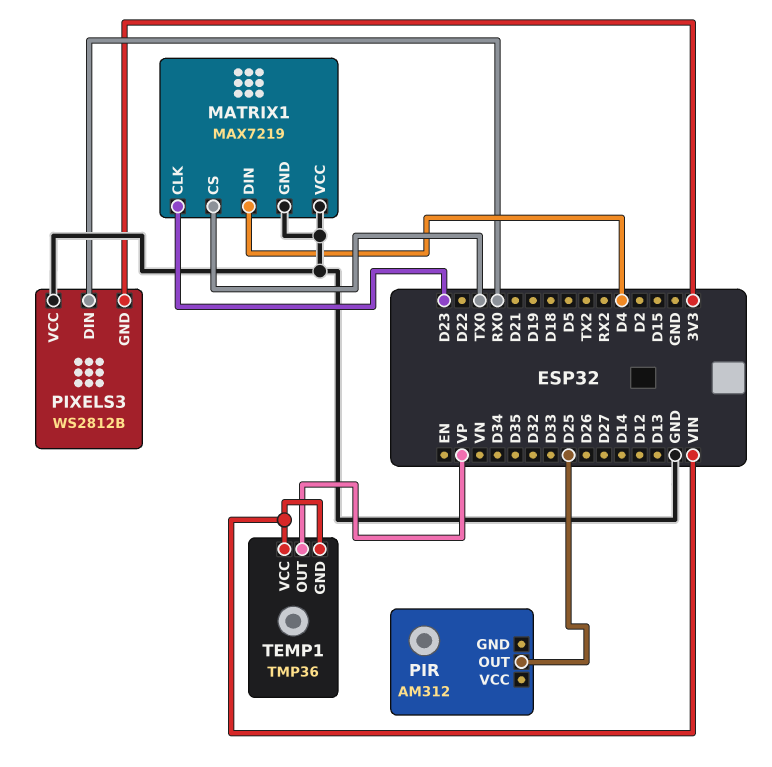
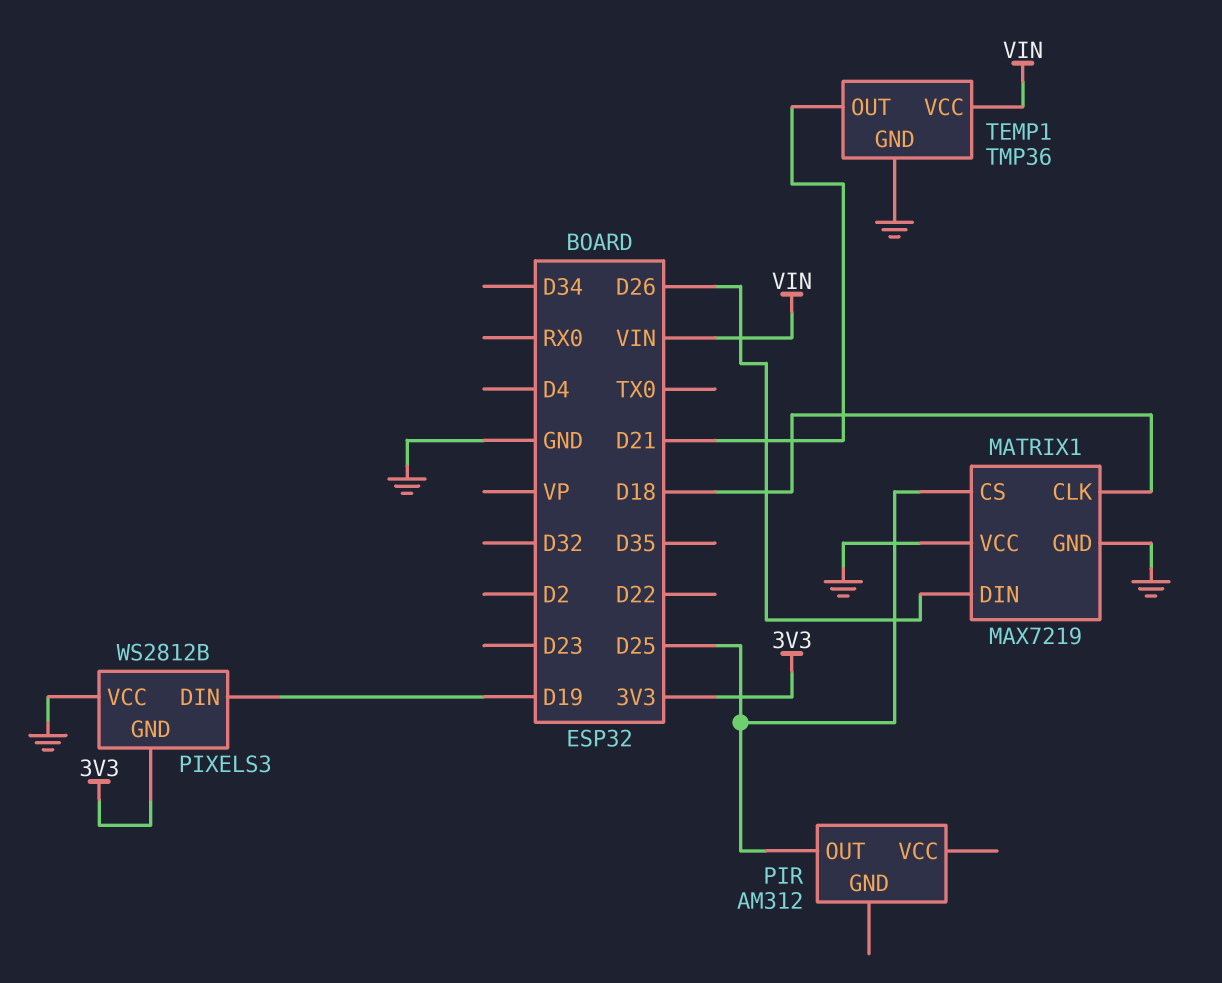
MATRIX1 pin CLK: D23 -> D18
MATRIX1 pin CS: TX0 -> D25
MATRIX1 pin DIN: D4 -> D26
PIXELS3 pin DIN: RX0 -> D19
TEMP1 pin GND: VIN -> GND
TEMP1 pin OUT: VP -> D21

